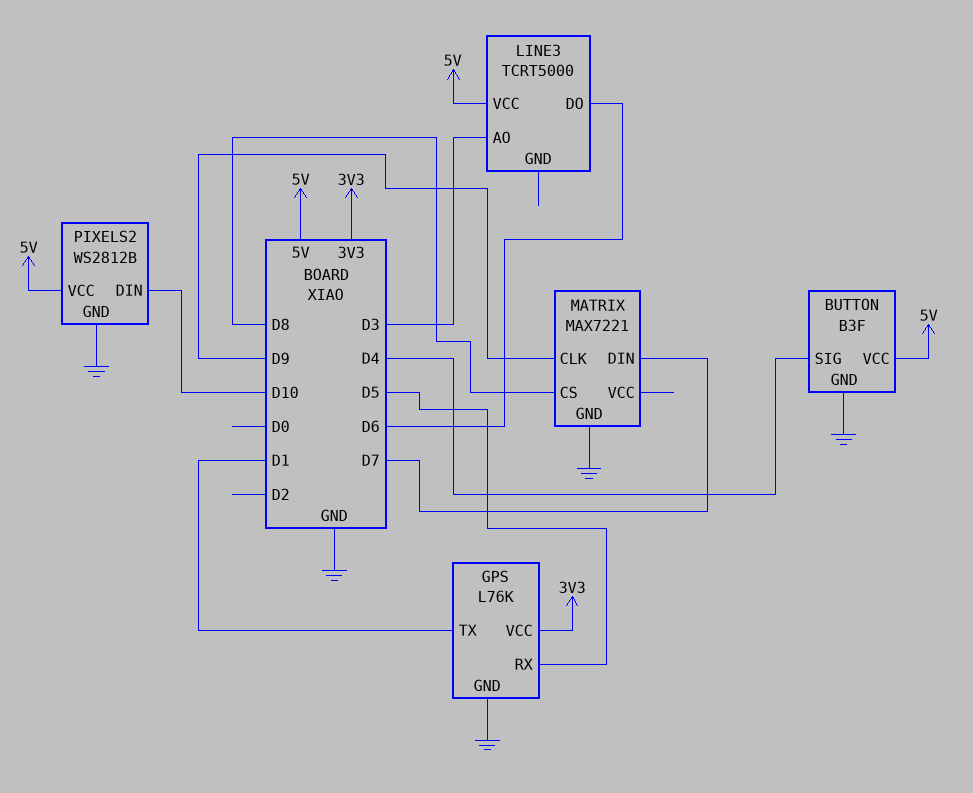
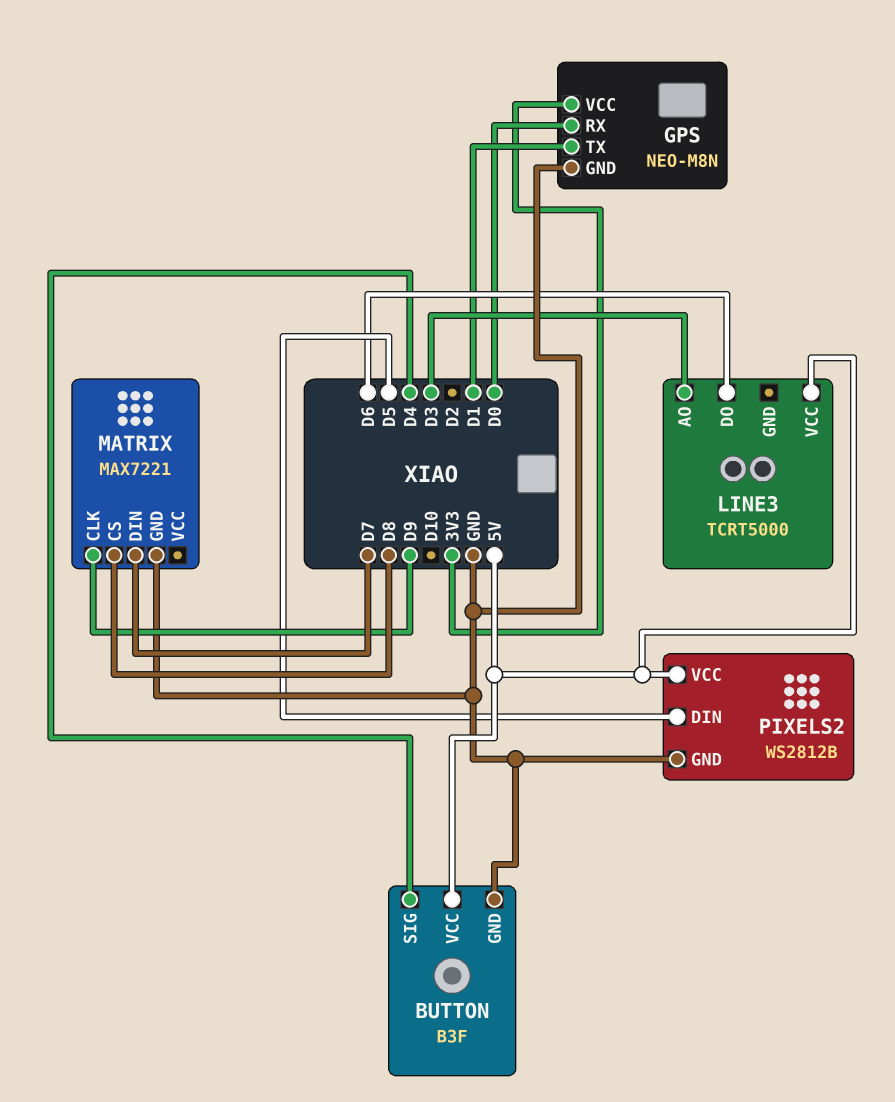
GPS: L76K -> NEO-M8N
GPS pin RX: D5 -> D0
PIXELS2 pin DIN: D10 -> D5

